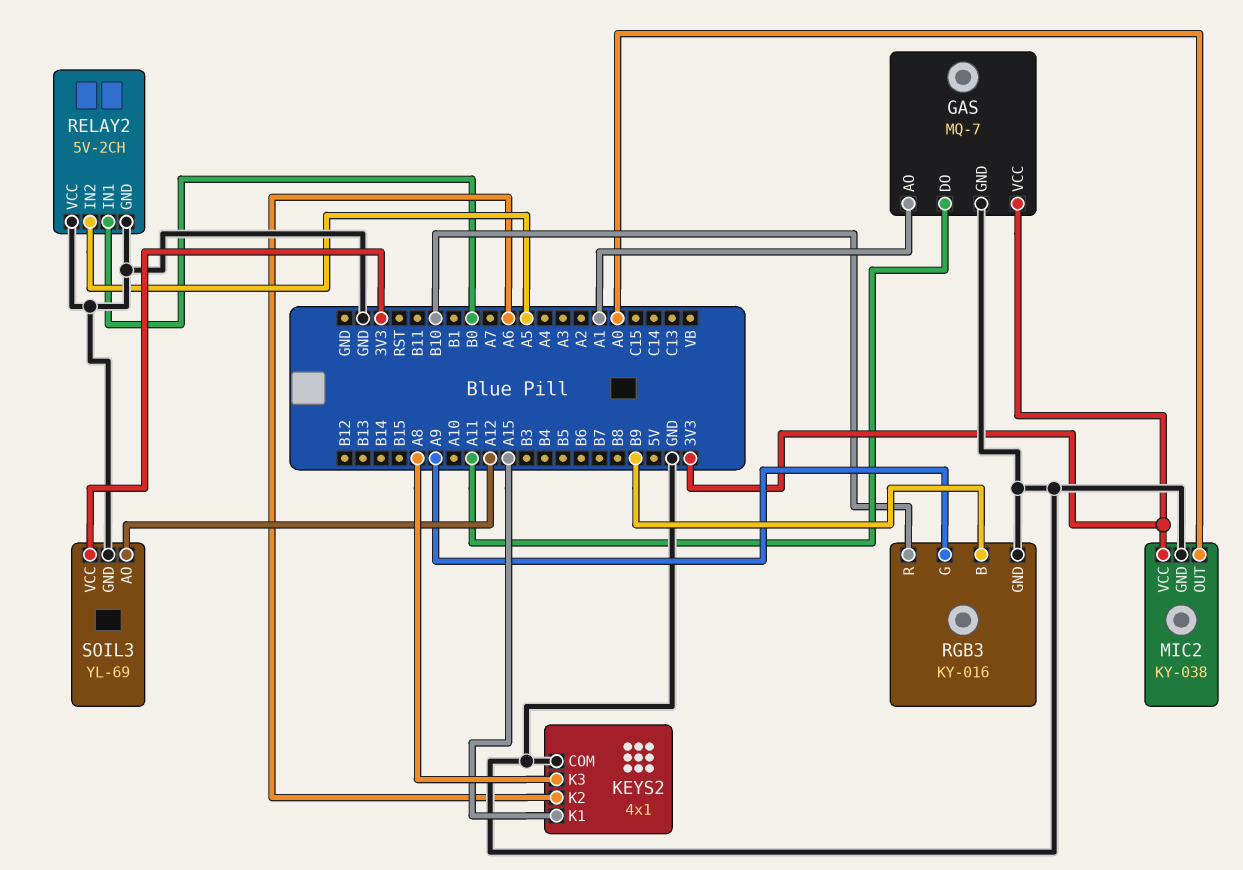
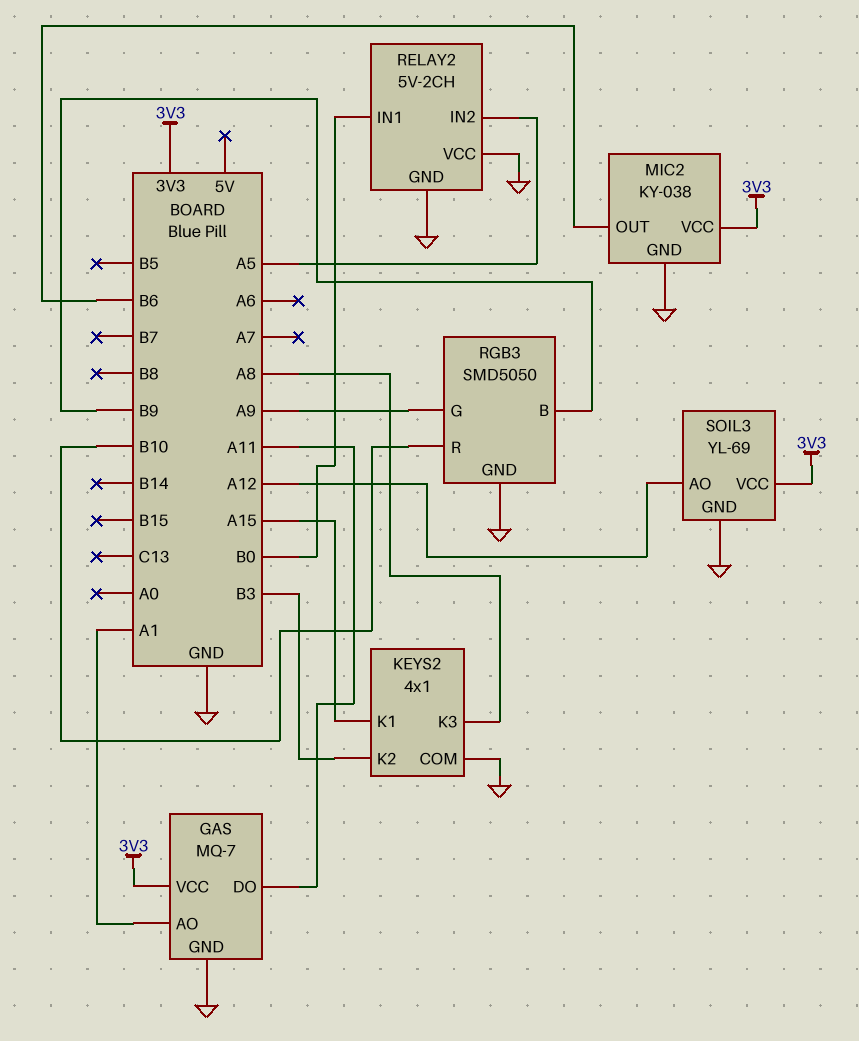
KEYS2 pin K2: A6 -> B3
MIC2 pin OUT: A0 -> B6
RGB3: KY-016 -> SMD5050

